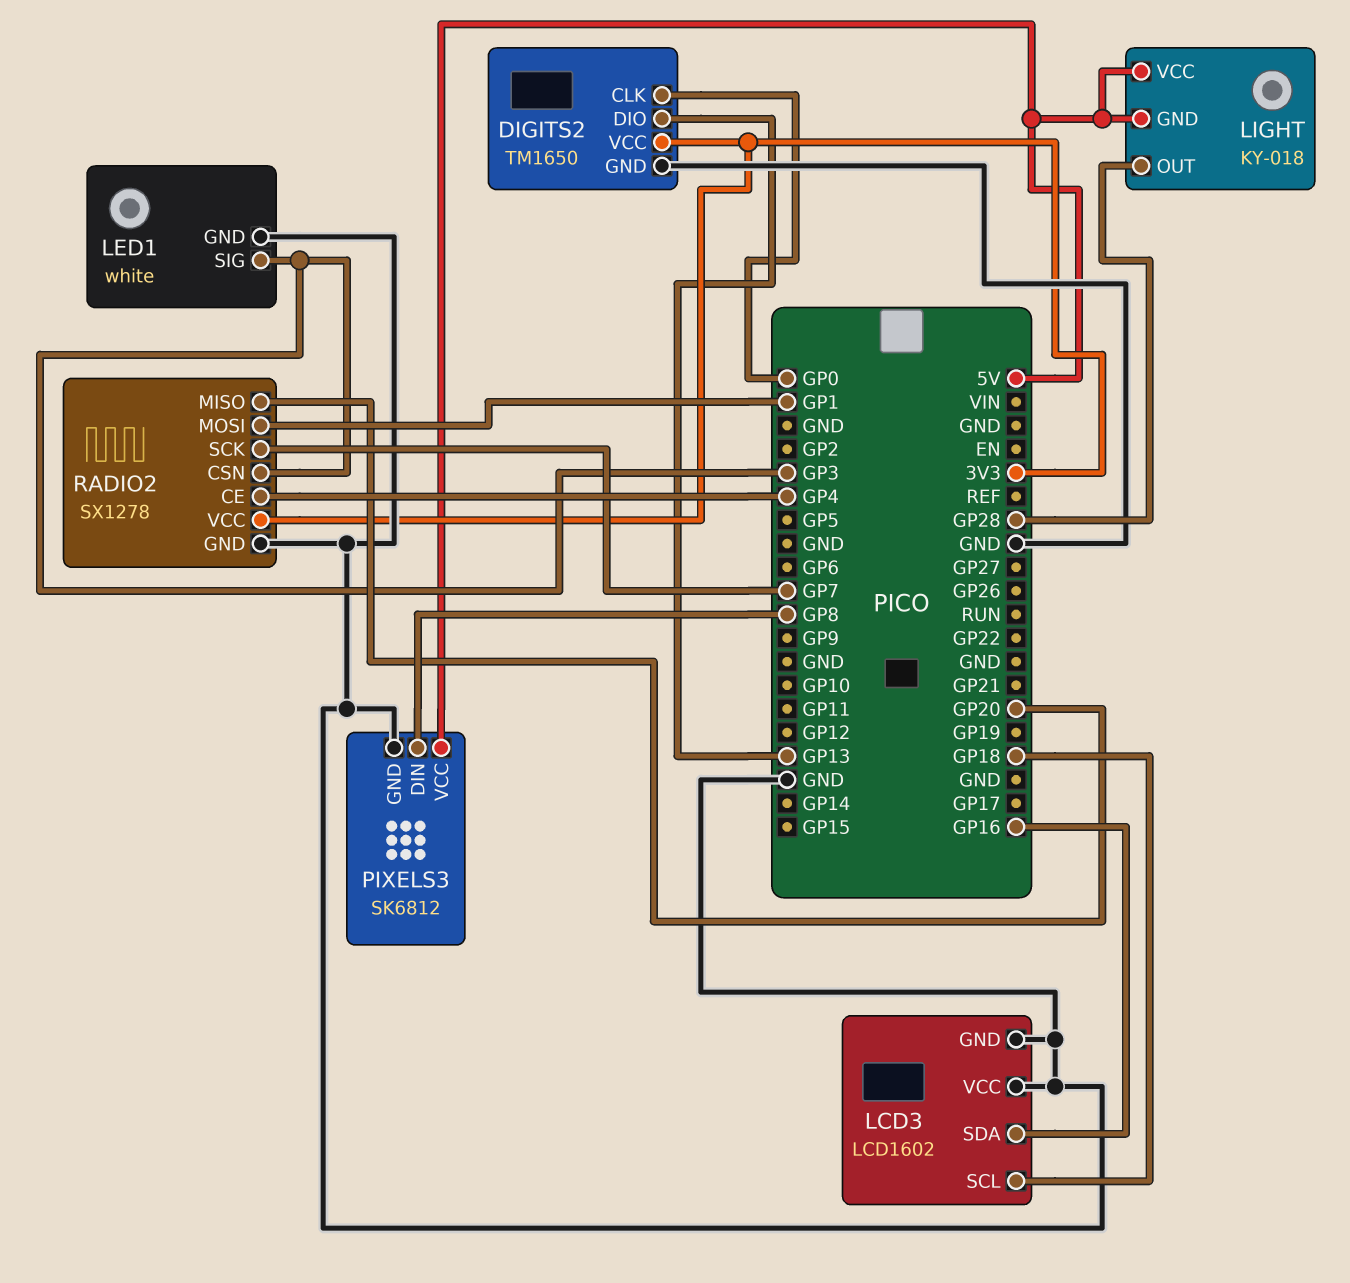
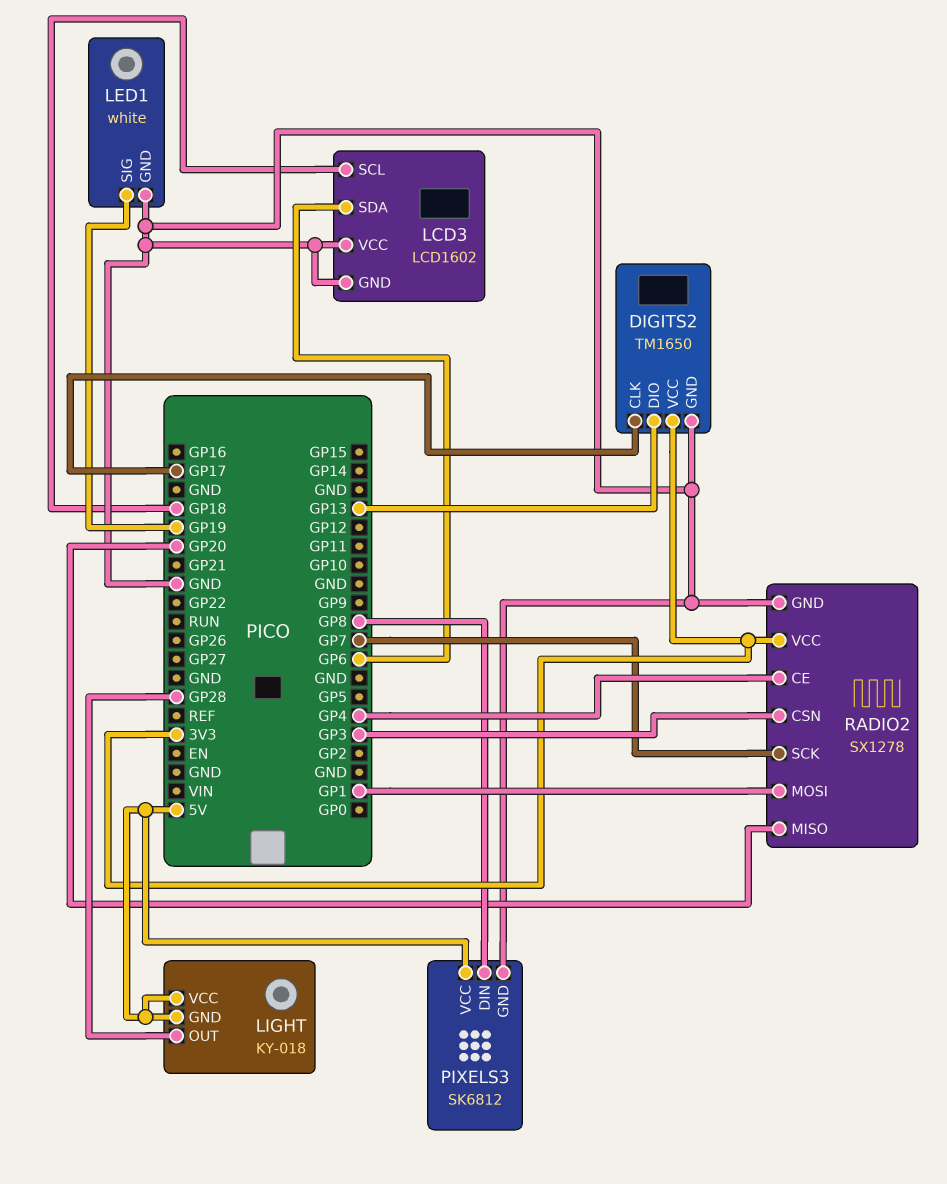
DIGITS2 pin CLK: GP0 -> GP17
LCD3 pin SDA: GP16 -> GP6
LED1 pin SIG: GP3 -> GP19

